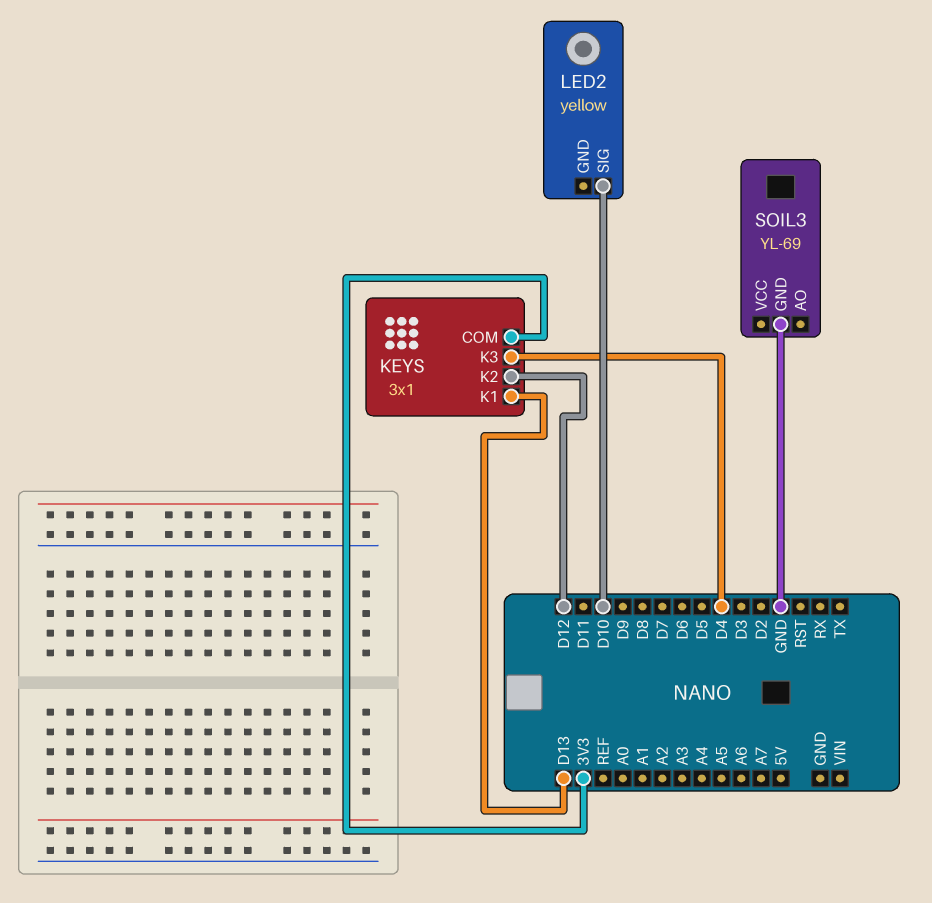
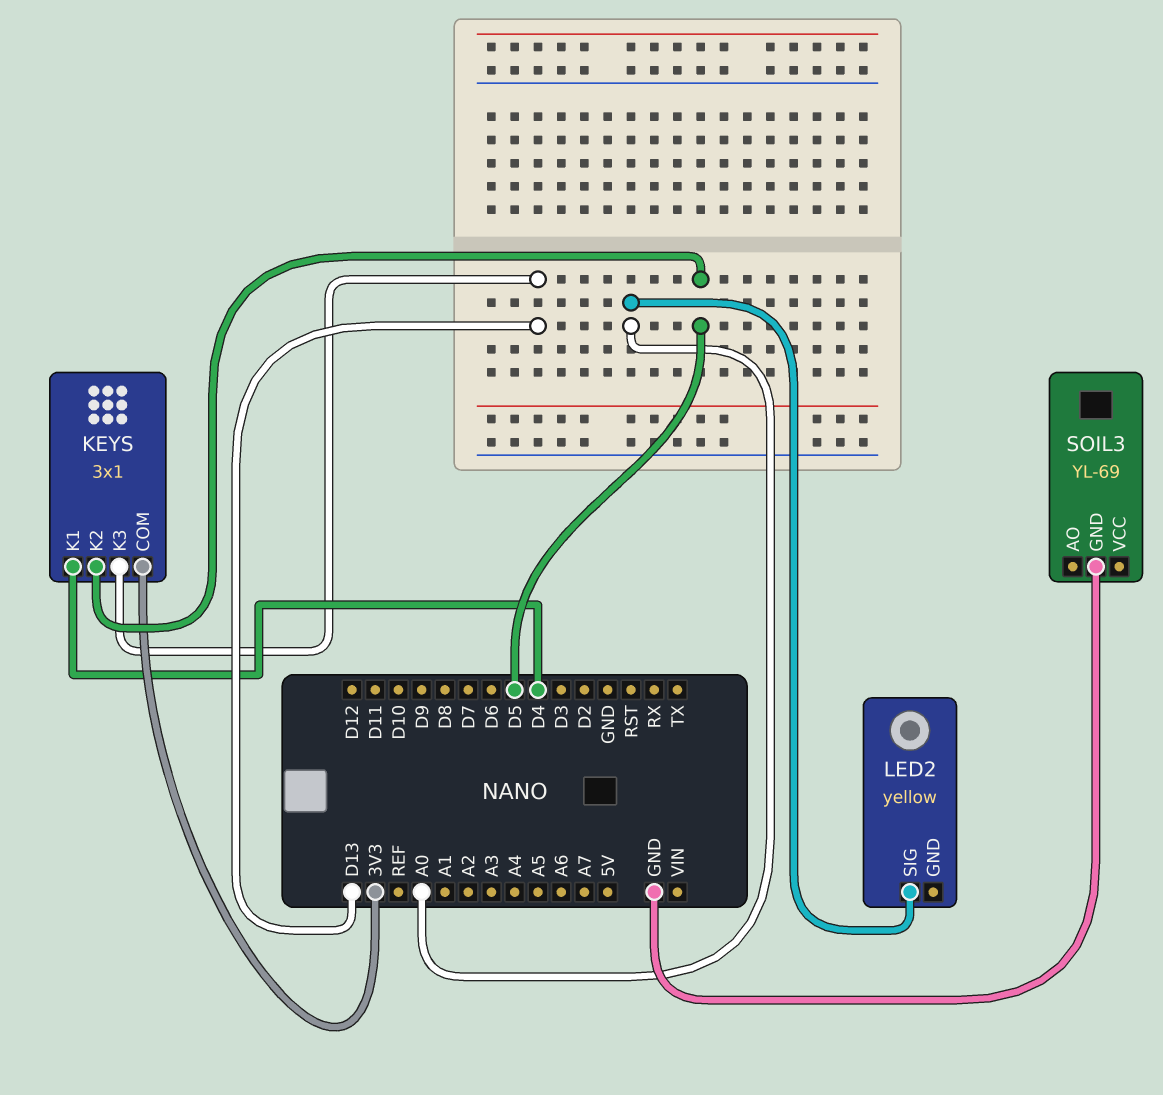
KEYS pin K1: D13 -> D4
KEYS pin K2: D12 -> D5
KEYS pin K3: D4 -> D13
LED2 pin SIG: D10 -> A0

